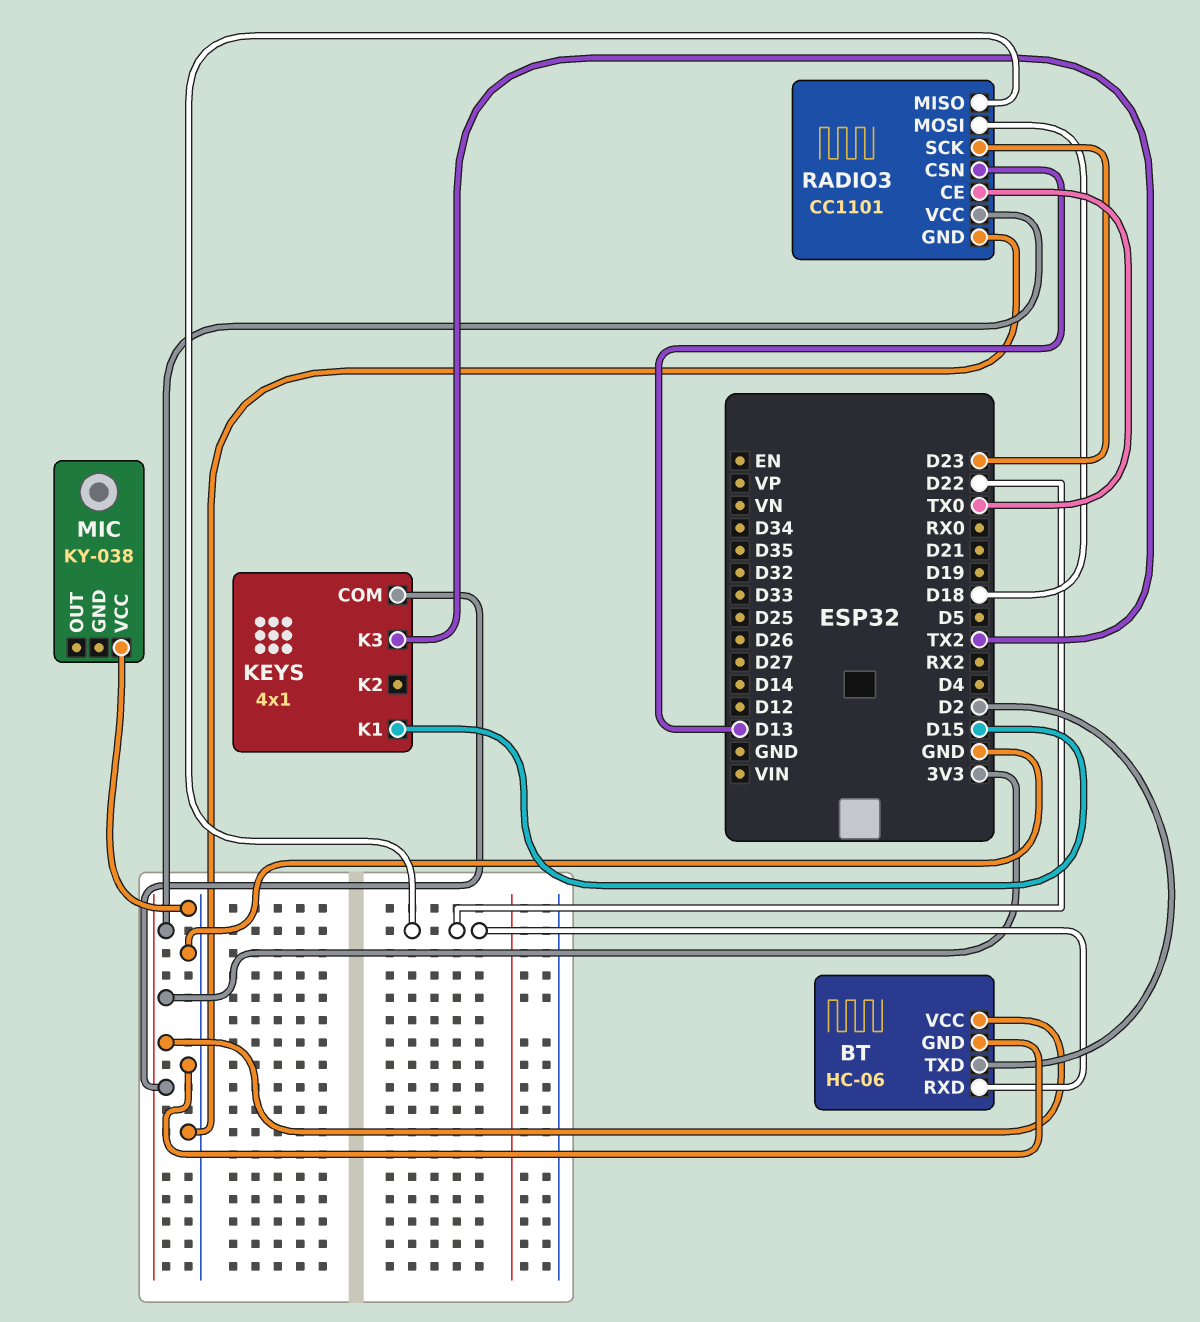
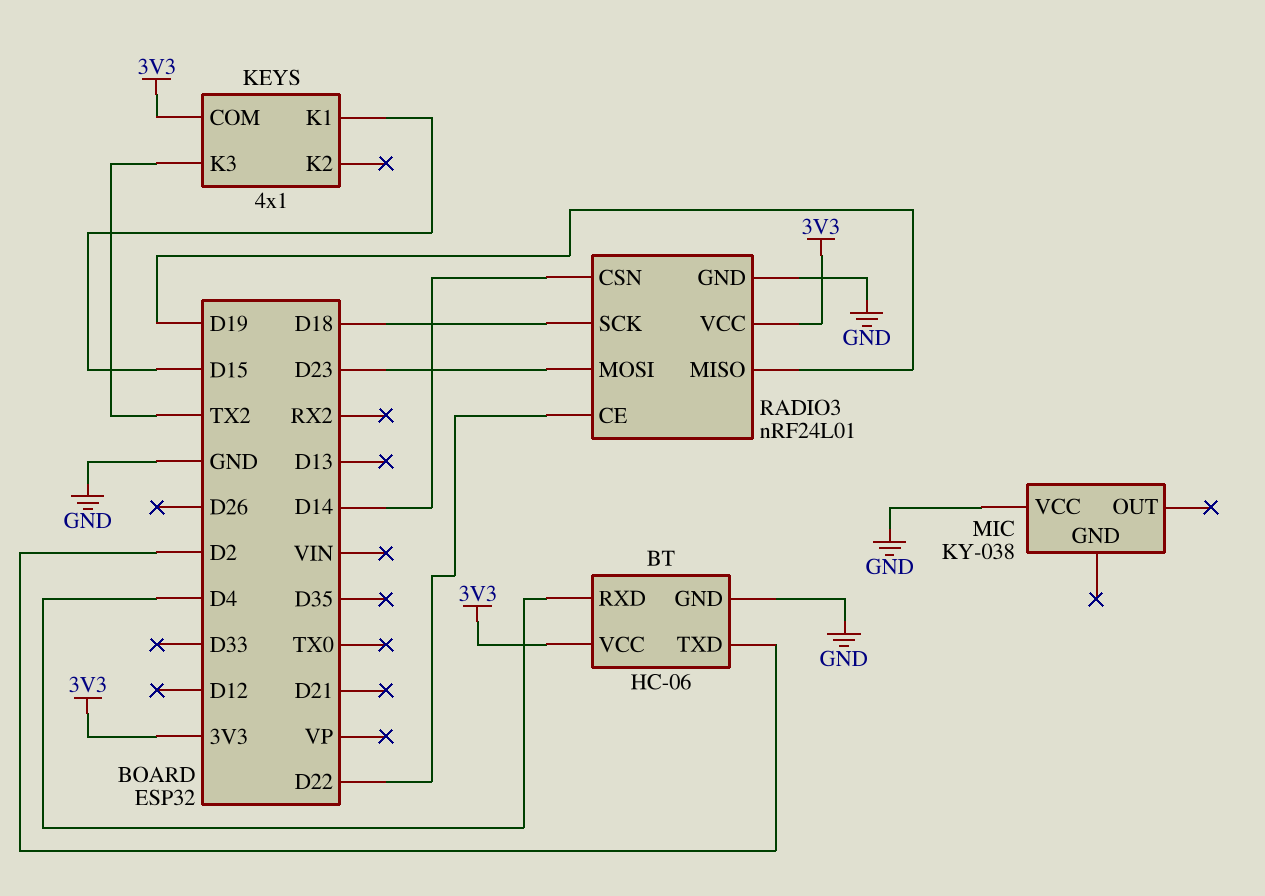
BT pin RXD: D22 -> D4
RADIO3: CC1101 -> nRF24L01
RADIO3 pin CE: TX0 -> D22
RADIO3 pin CSN: D13 -> D14
RADIO3 pin MISO: D22 -> D19
RADIO3 pin MOSI: D18 -> D23
RADIO3 pin SCK: D23 -> D18

